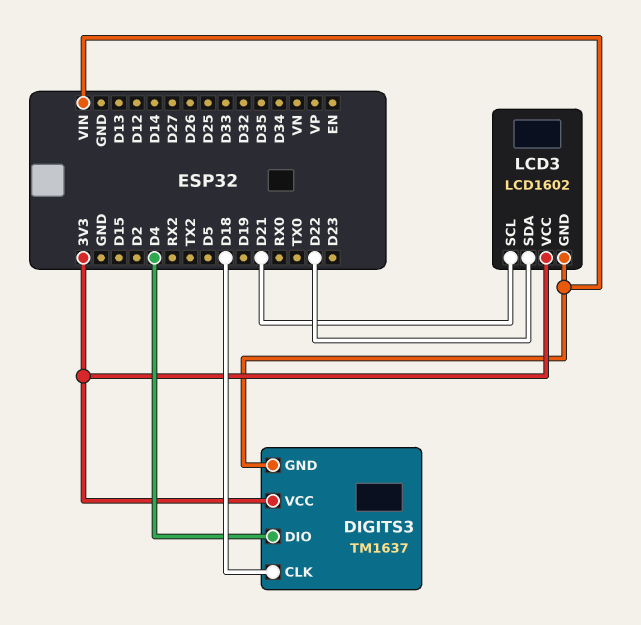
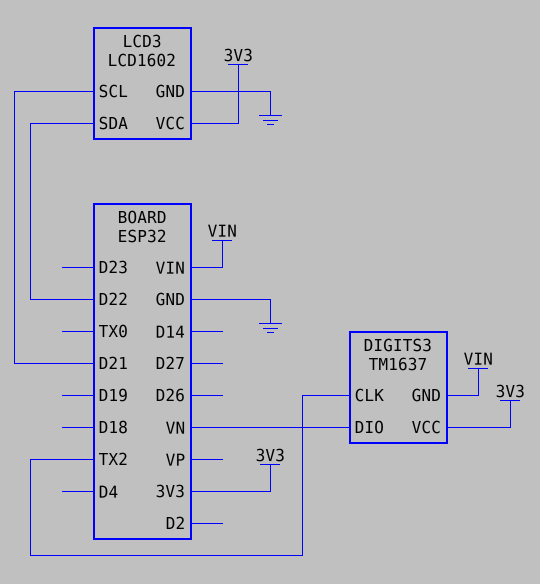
DIGITS3 pin CLK: D18 -> TX2
DIGITS3 pin DIO: D4 -> VN
LCD3 pin GND: VIN -> GND

